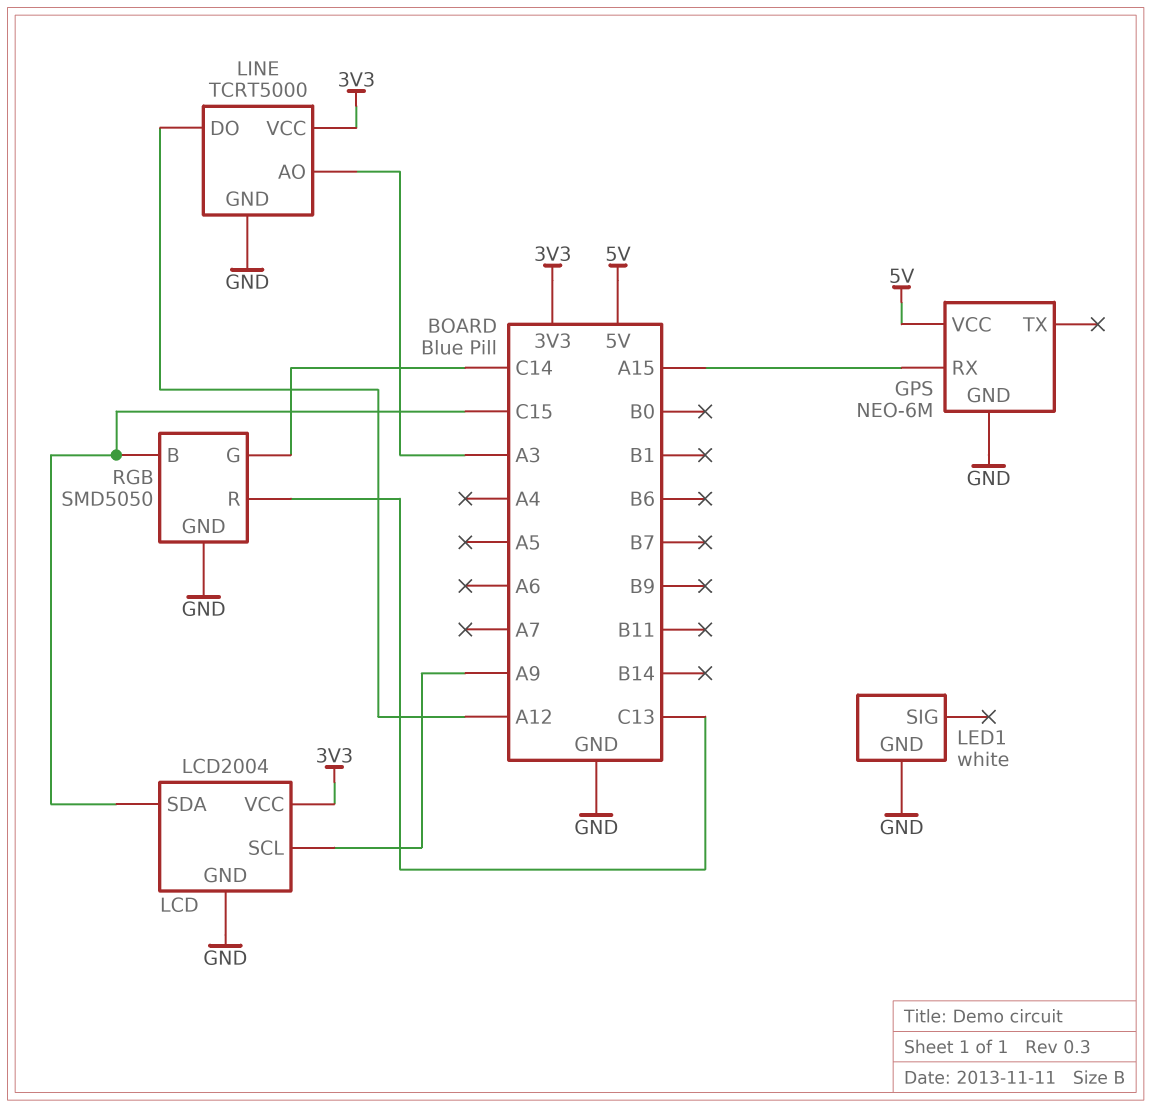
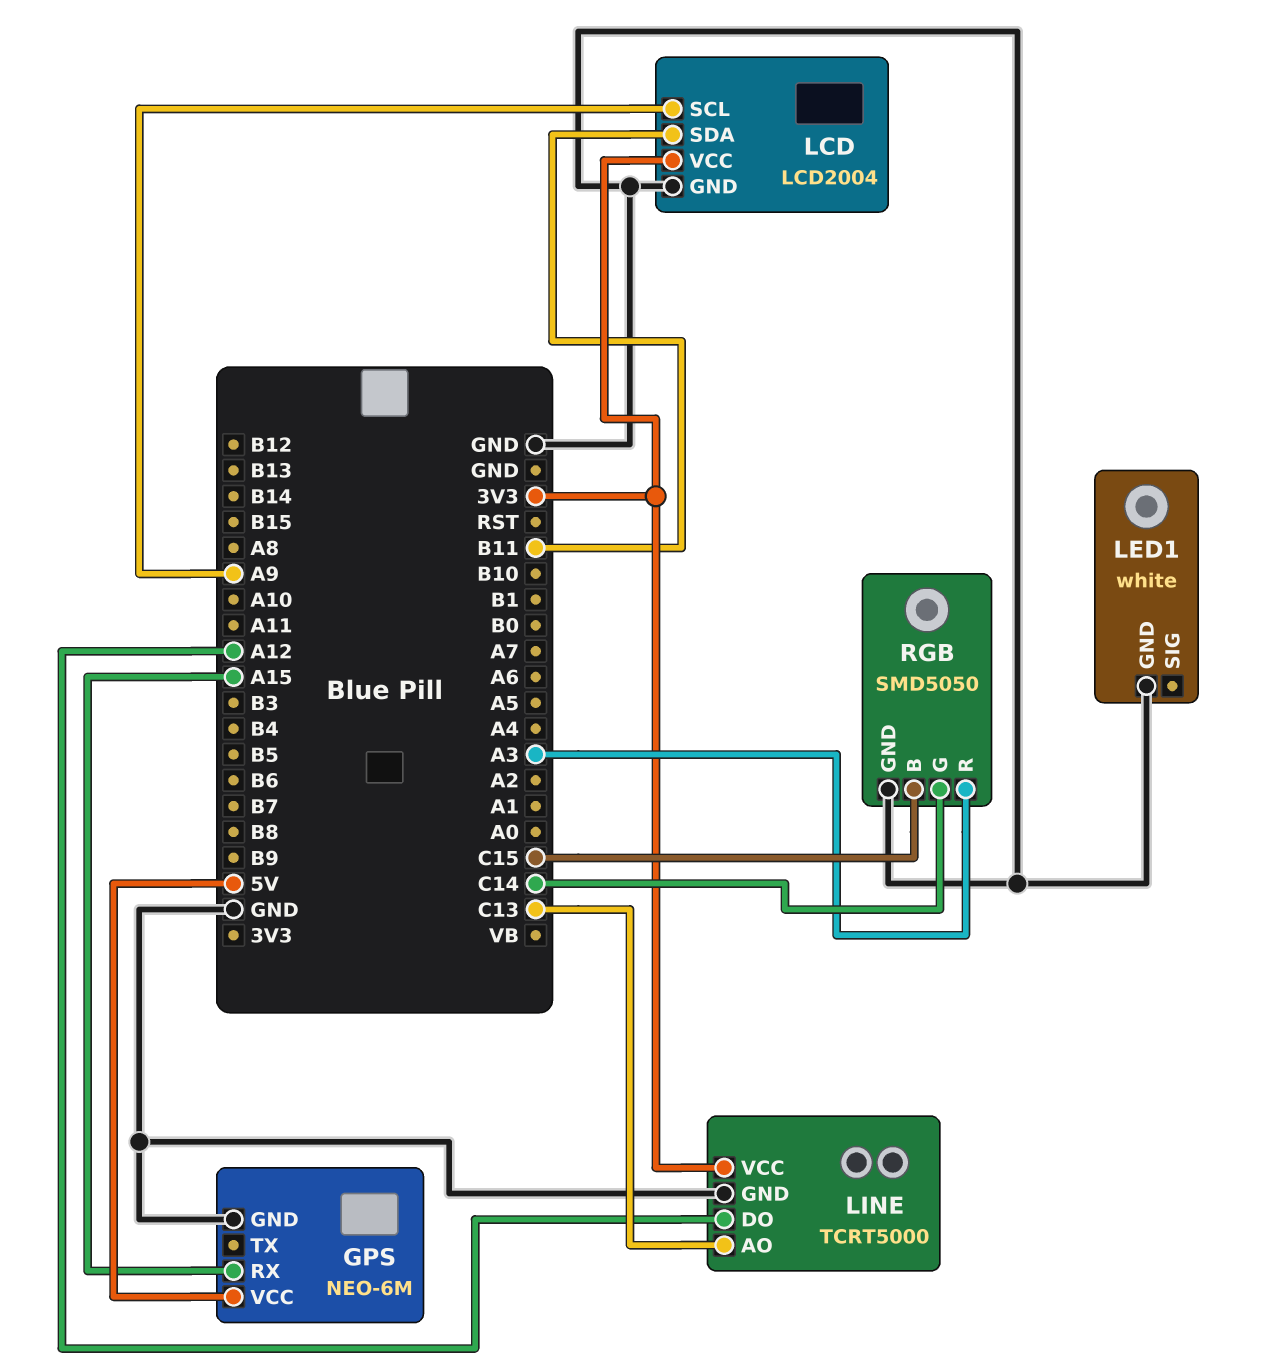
LCD pin SDA: C15 -> B11
LINE pin AO: A3 -> C13
RGB pin R: C13 -> A3

